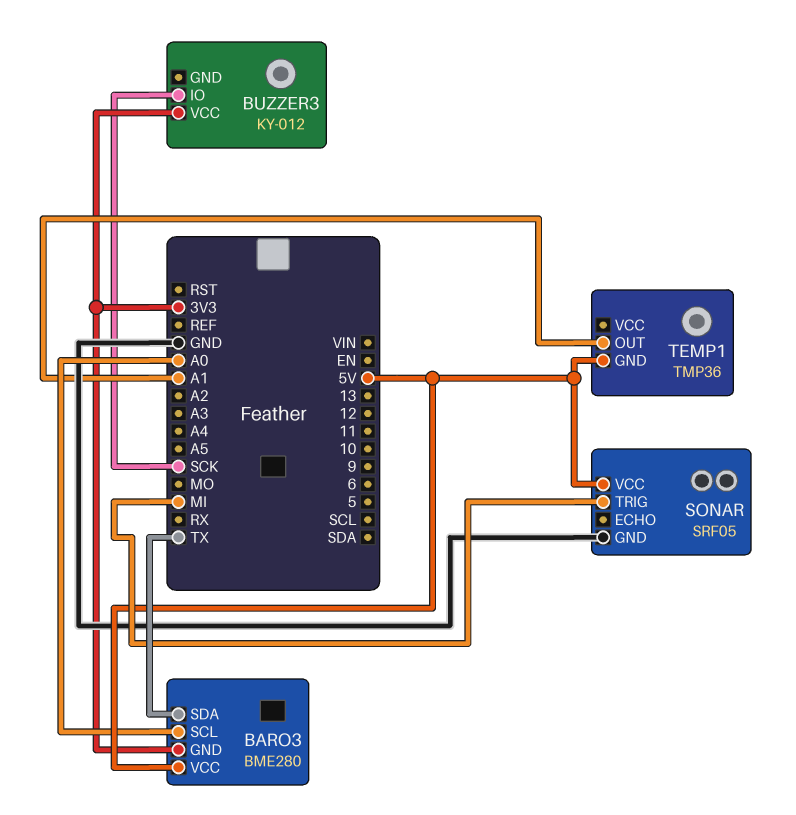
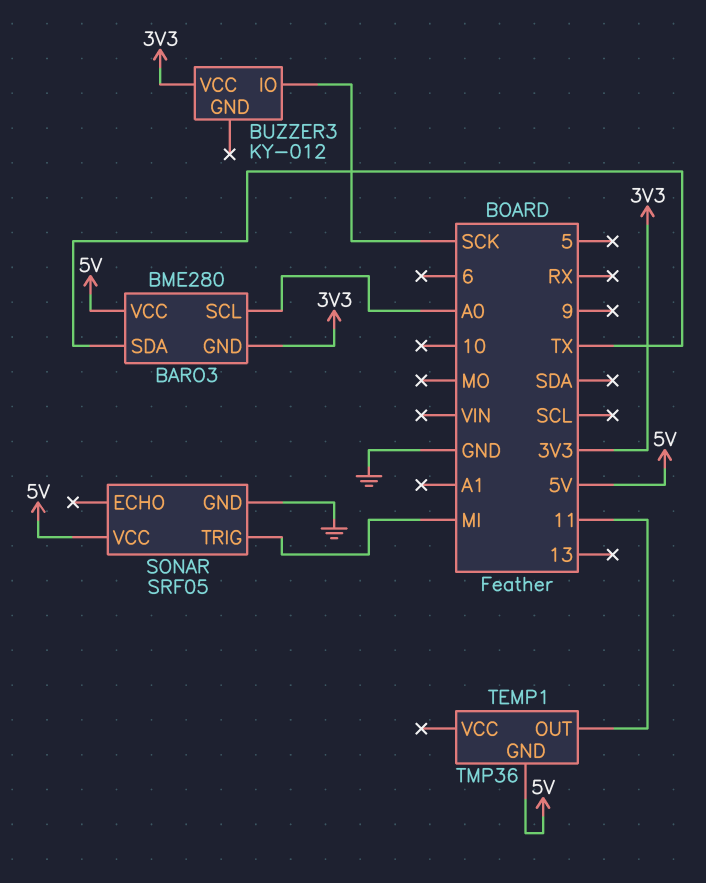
TEMP1 pin OUT: A1 -> 11

